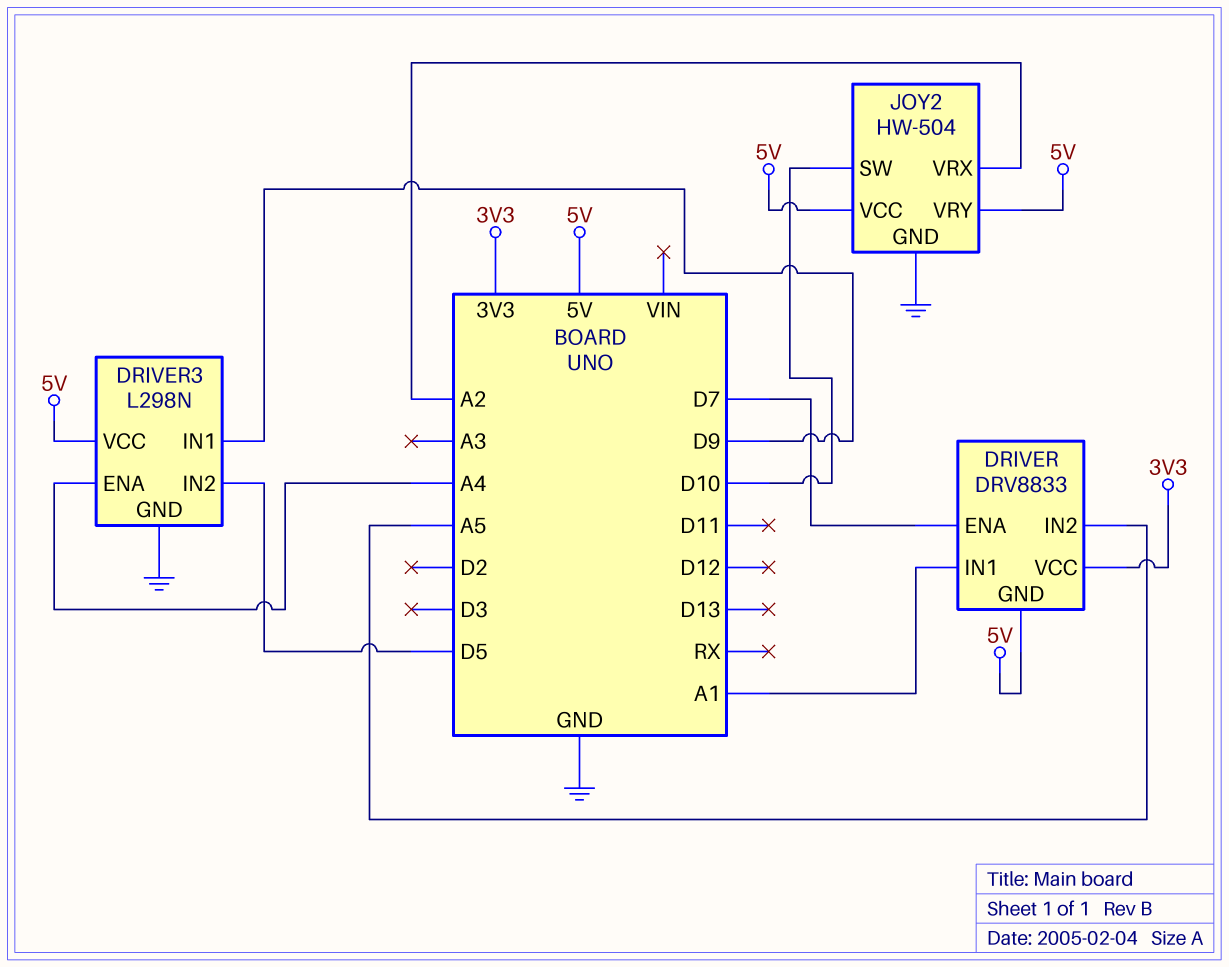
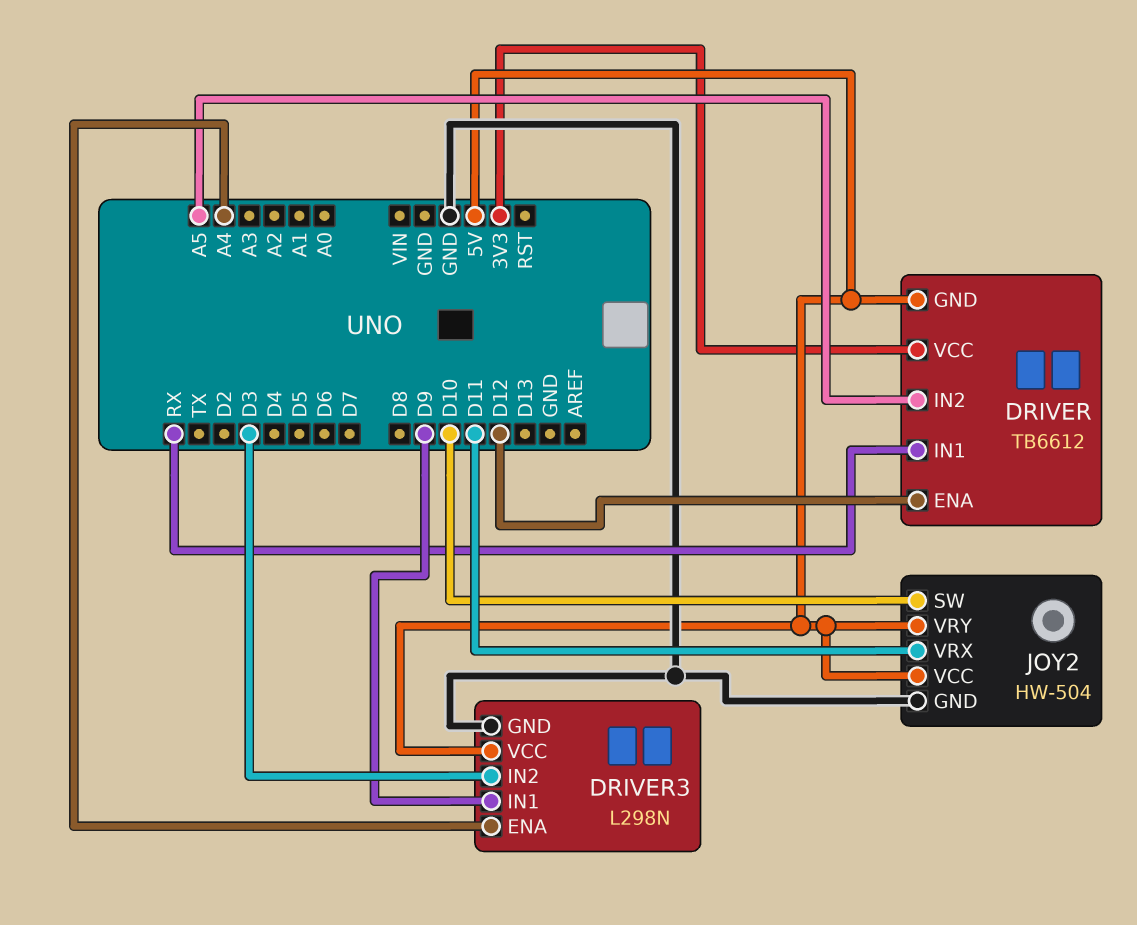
DRIVER: DRV8833 -> TB6612
DRIVER pin ENA: D7 -> D12
DRIVER pin IN1: A1 -> RX
DRIVER3 pin IN2: D5 -> D3
JOY2 pin VRX: A2 -> D11

